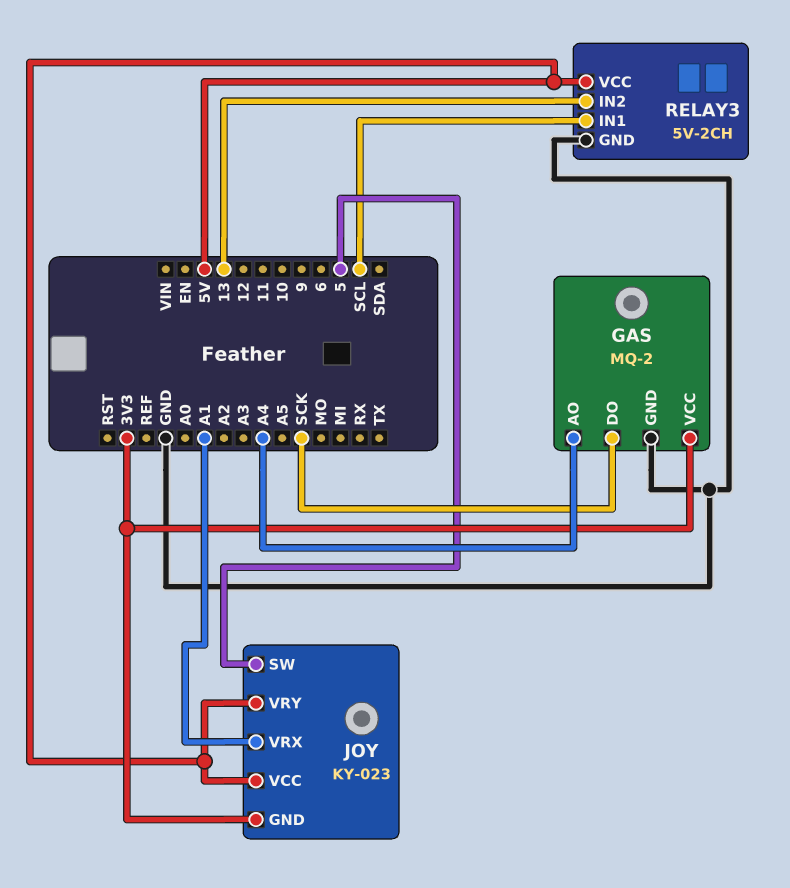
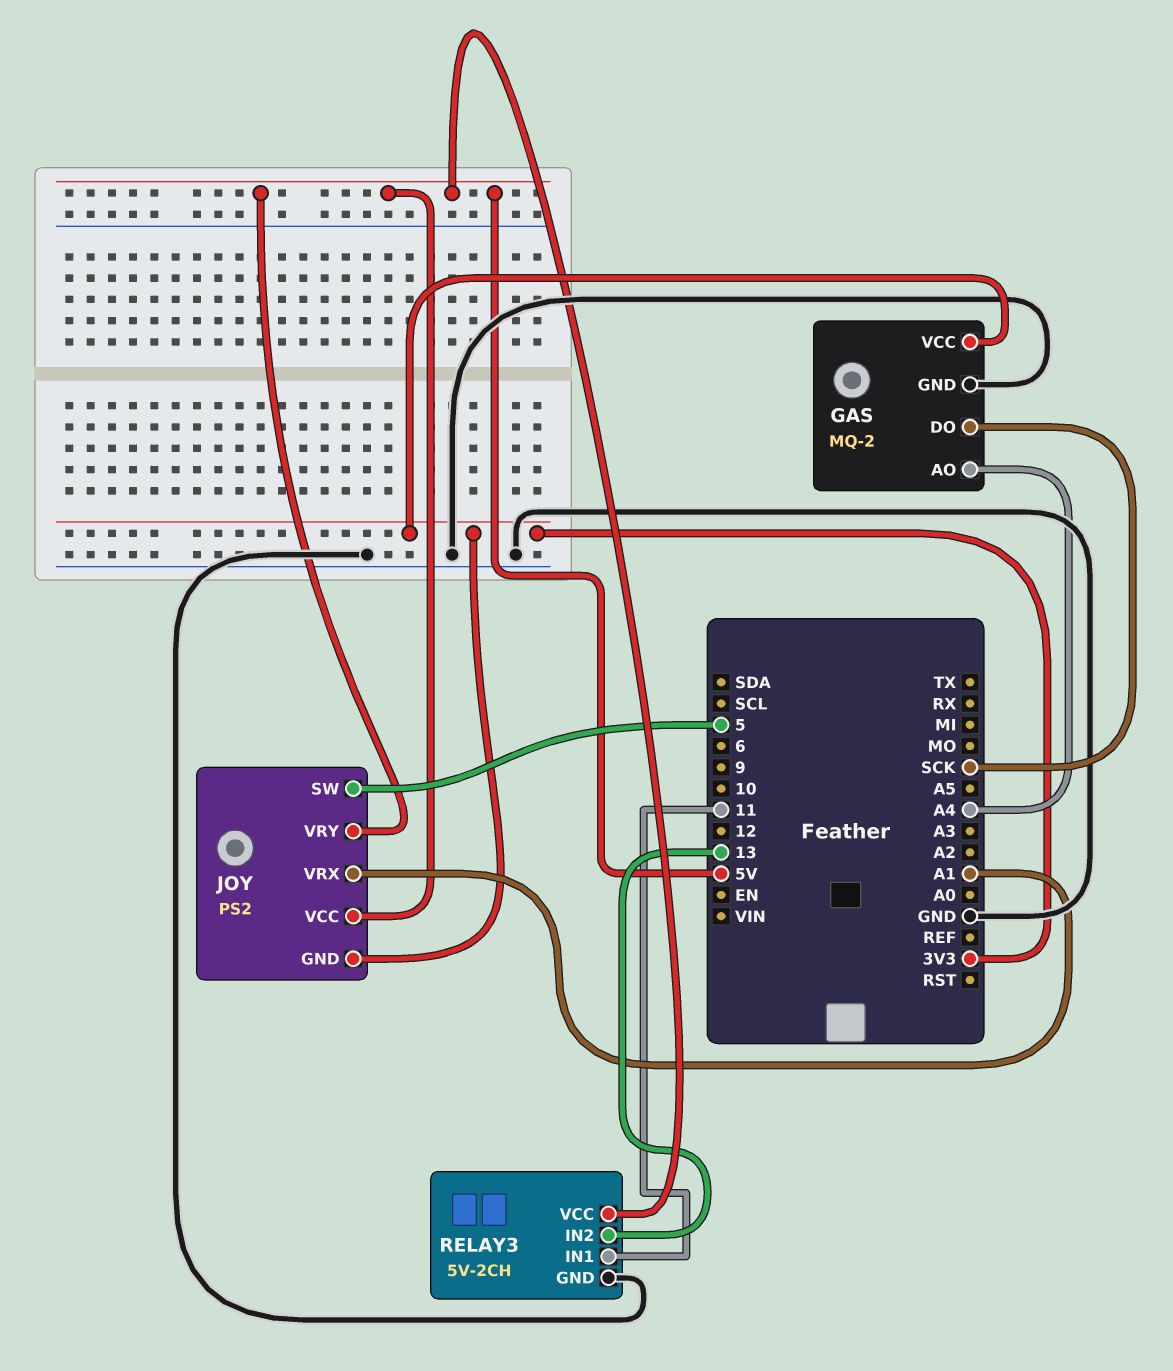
JOY: KY-023 -> PS2
RELAY3 pin IN1: SCL -> 11

